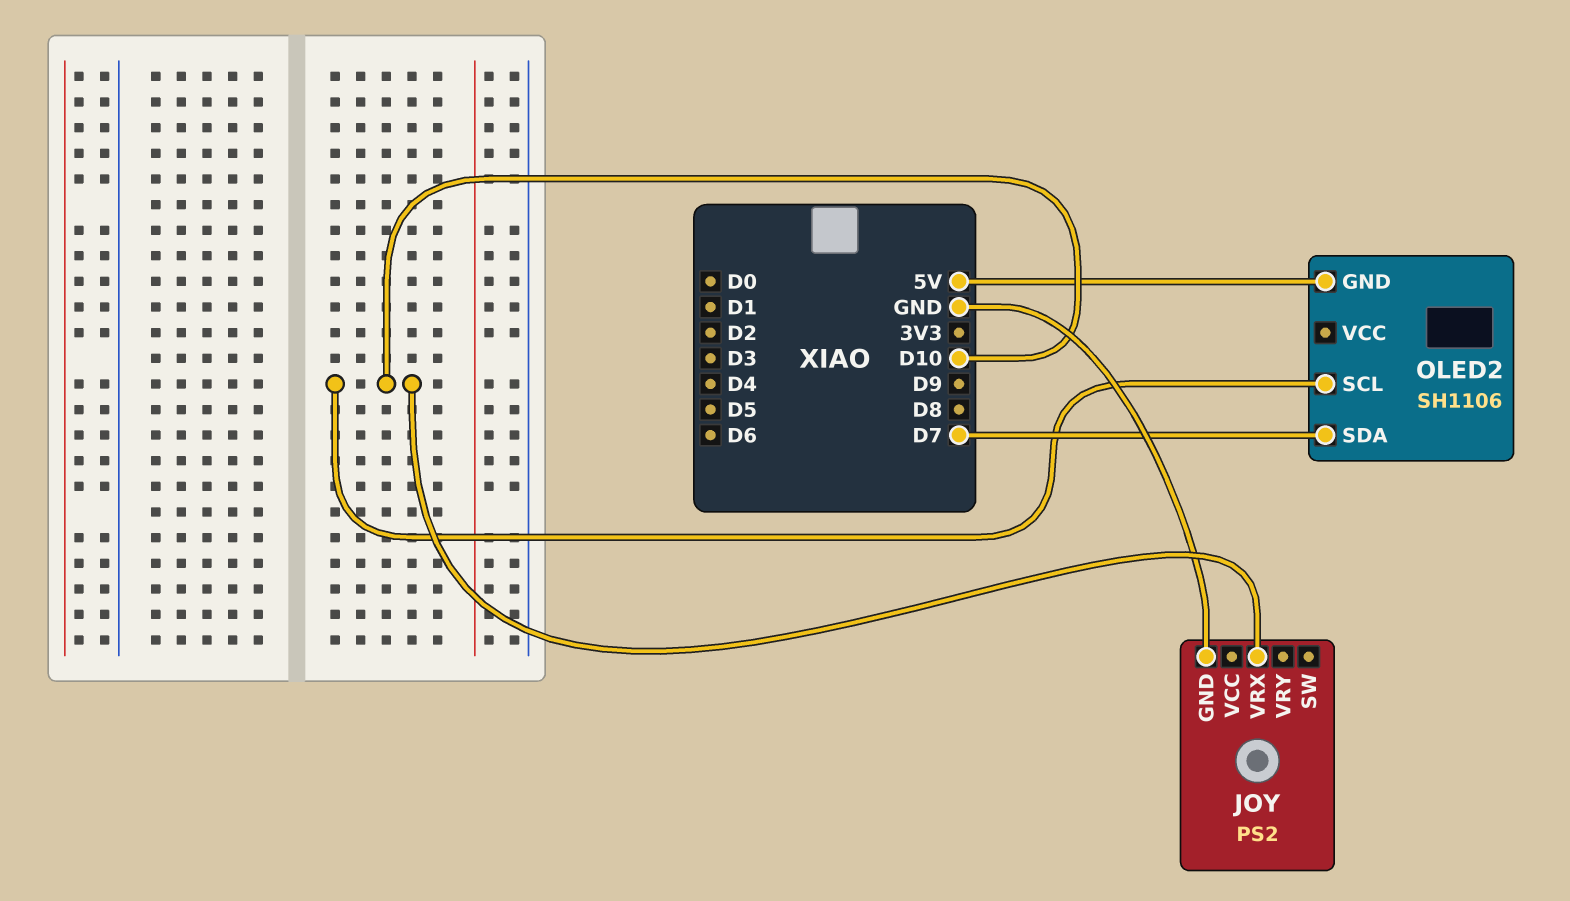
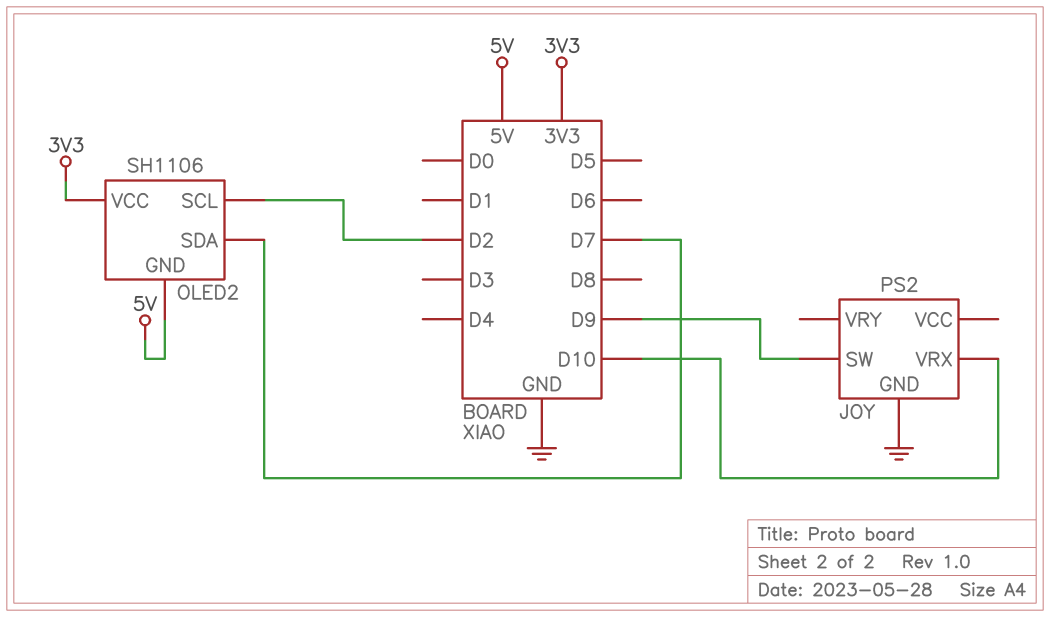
JOY pin SW: none -> D9
OLED2 pin SCL: D10 -> D2
OLED2 pin VCC: none -> 3V3

